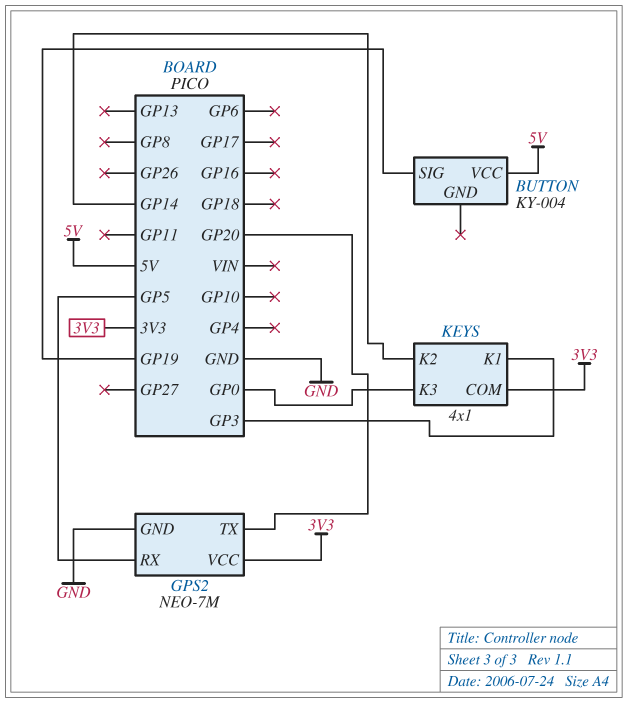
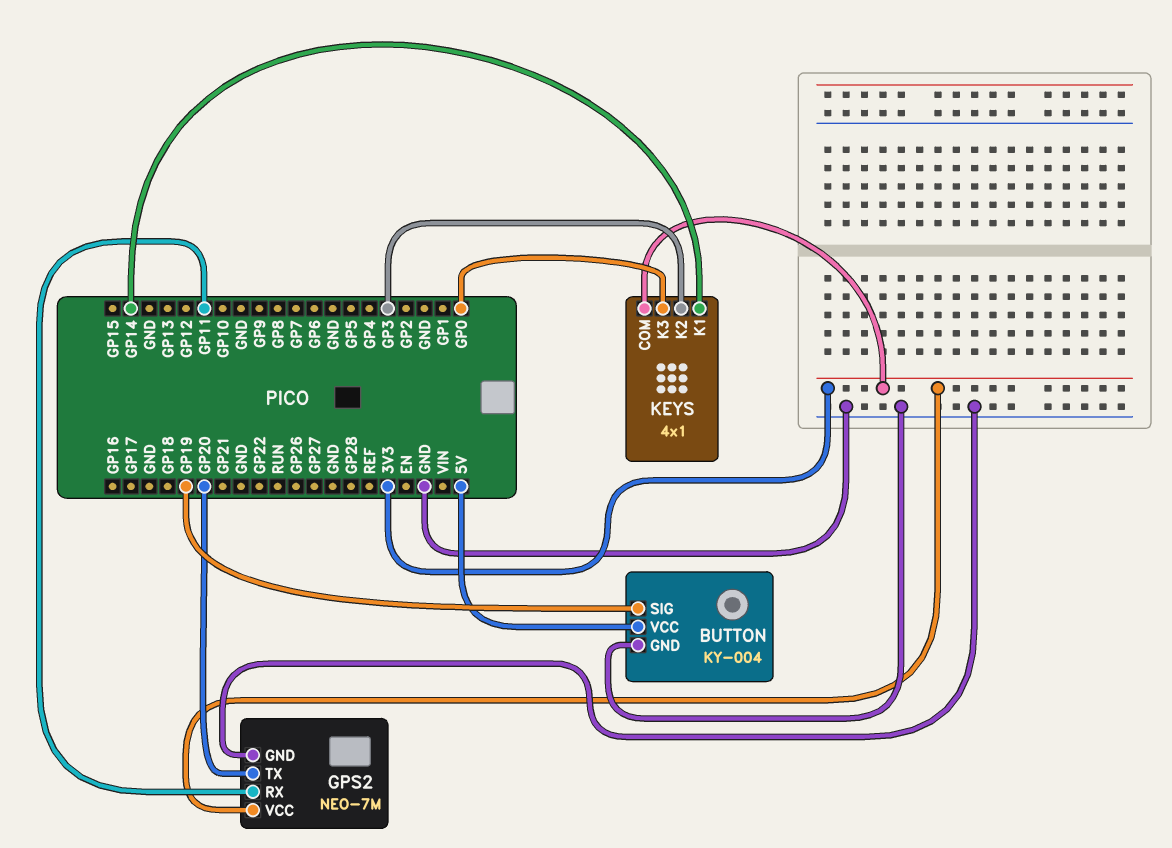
BUTTON pin GND: none -> GND
GPS2 pin RX: GP5 -> GP11
KEYS pin K1: GP3 -> GP14
KEYS pin K2: GP14 -> GP3

